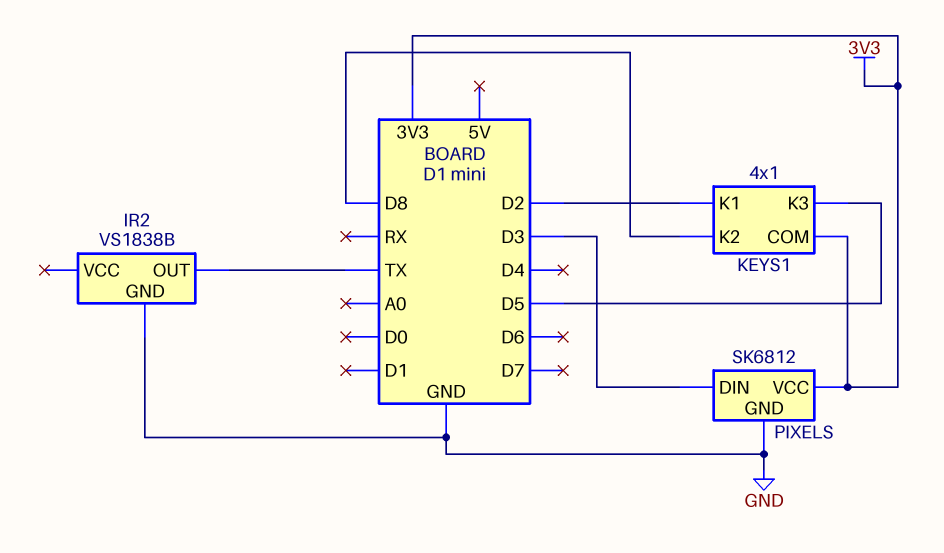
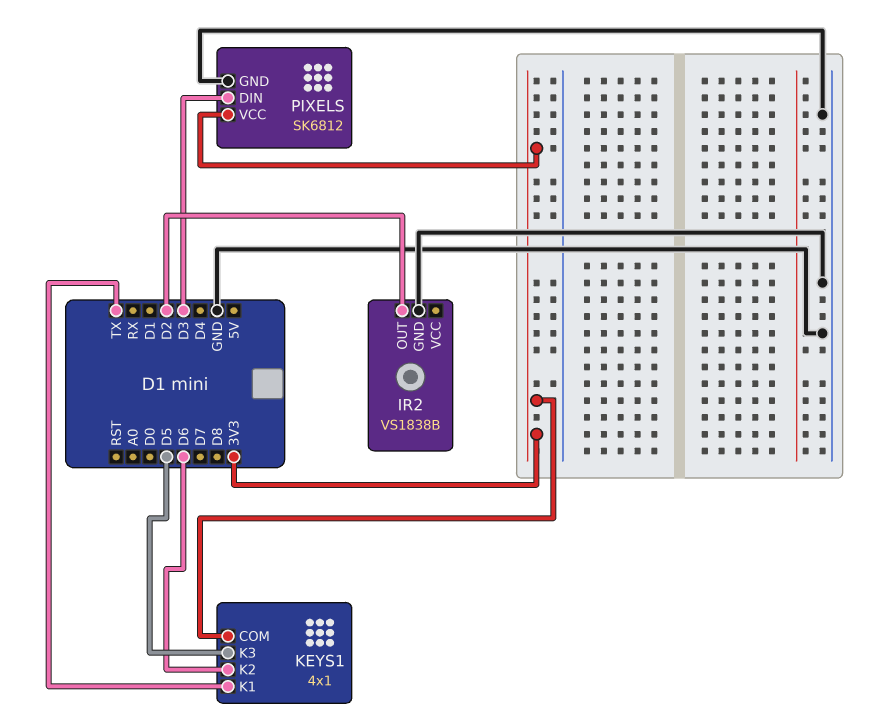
IR2 pin OUT: TX -> D2
KEYS1 pin K1: D2 -> TX
KEYS1 pin K2: D8 -> D6

